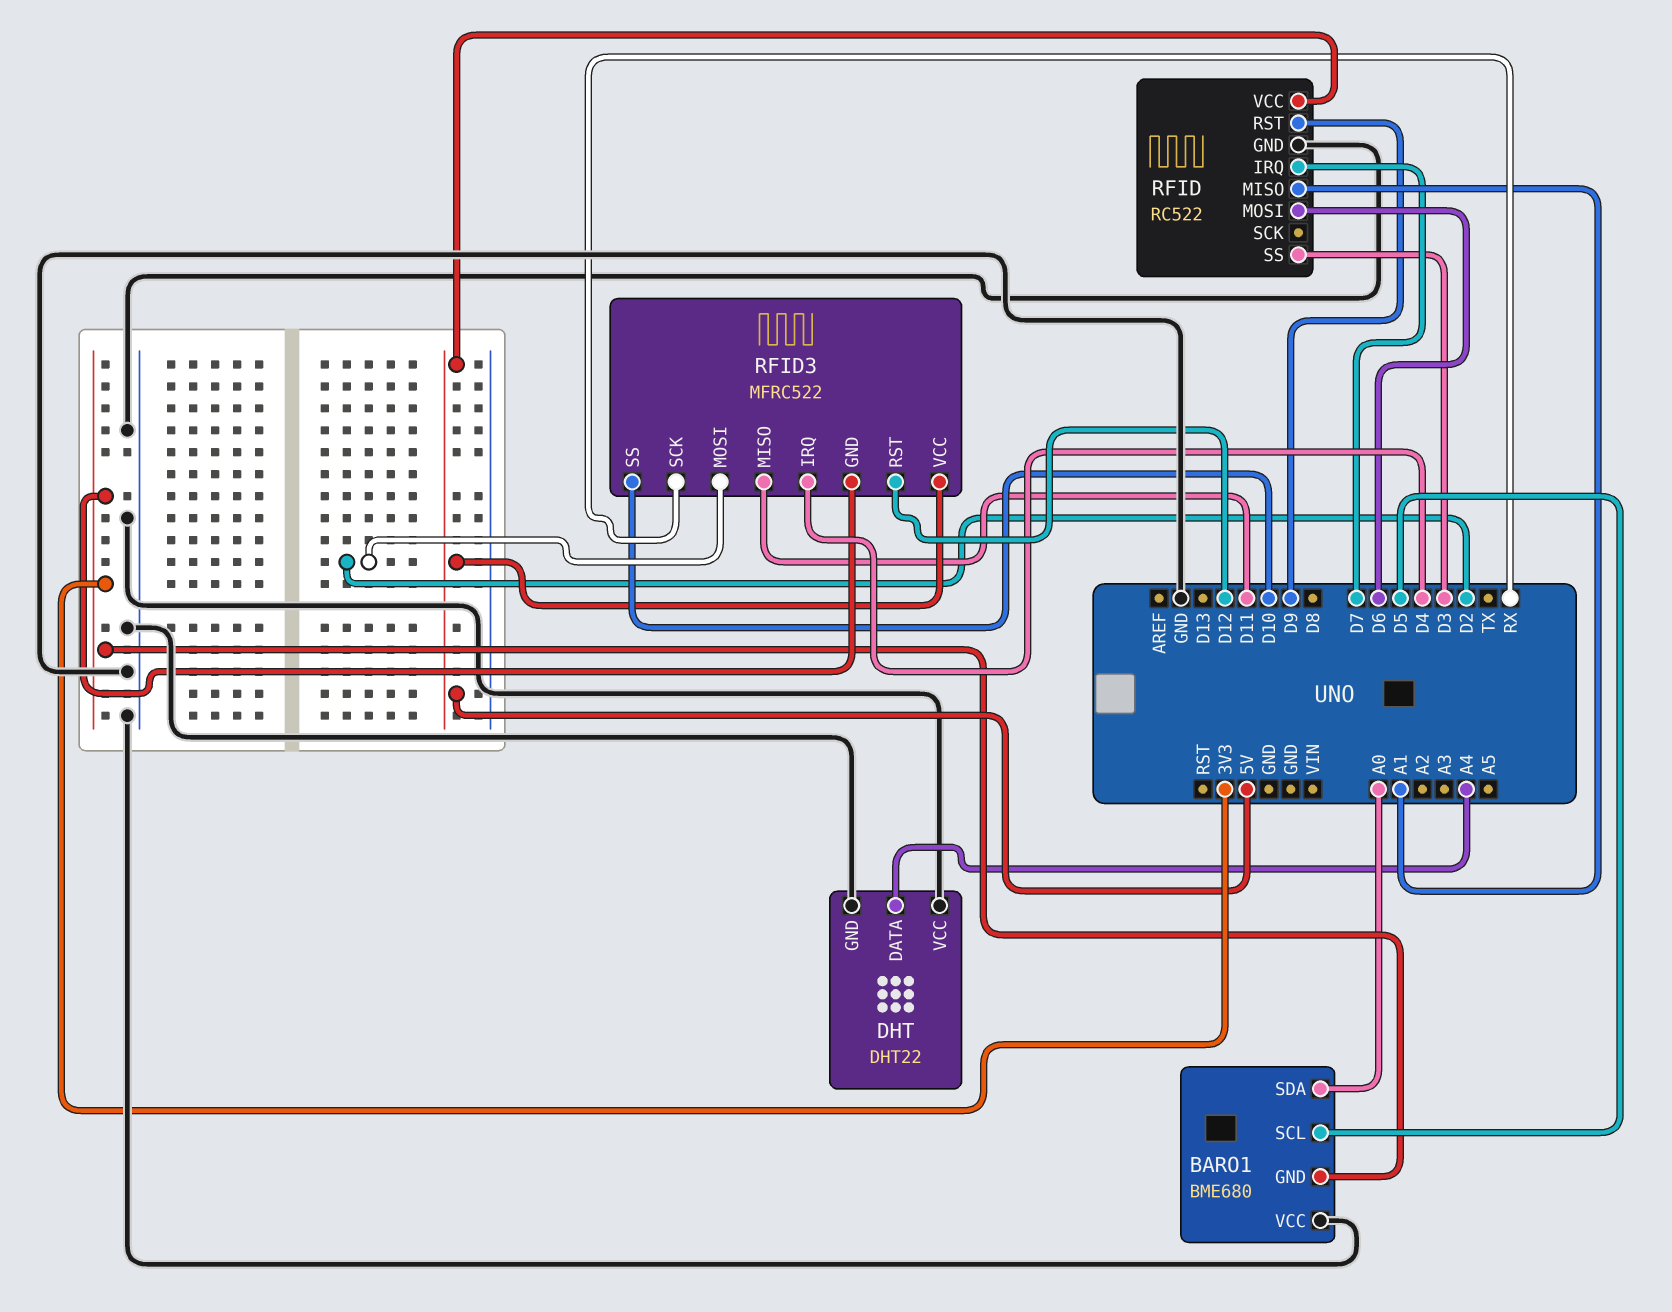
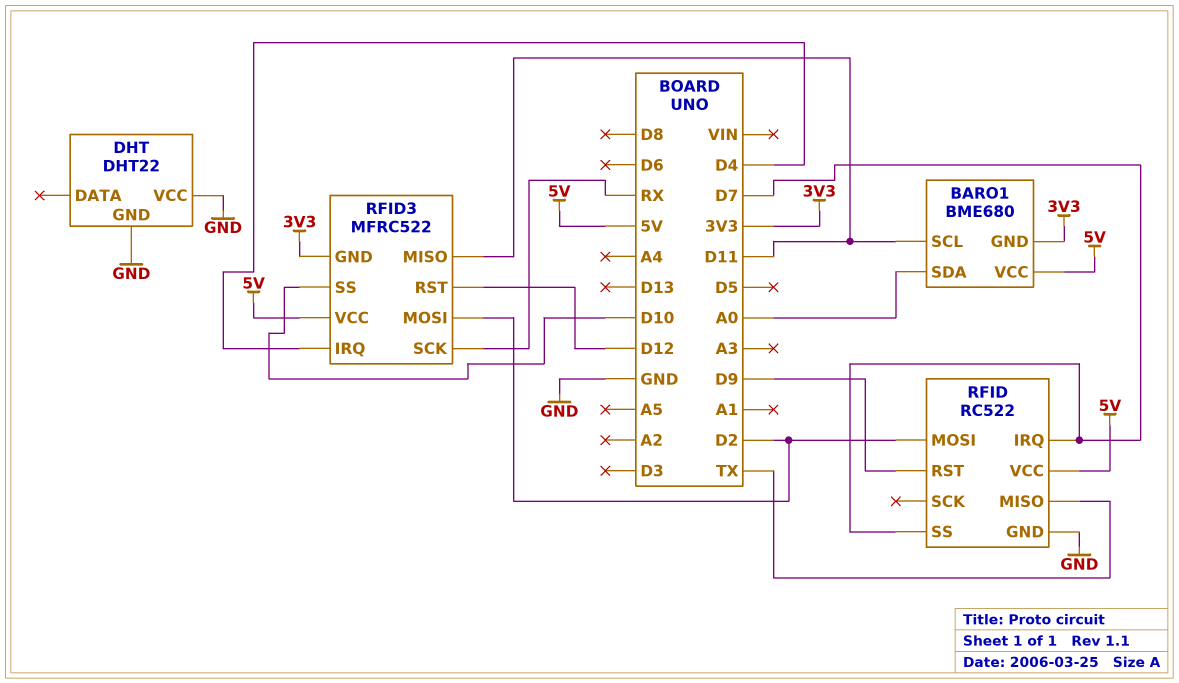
BARO1 pin SCL: D5 -> D11
BARO1 pin VCC: GND -> 5V
DHT pin DATA: A4 -> none
RFID pin MISO: A1 -> TX
RFID pin MOSI: D6 -> D2
RFID pin SS: D3 -> D7

